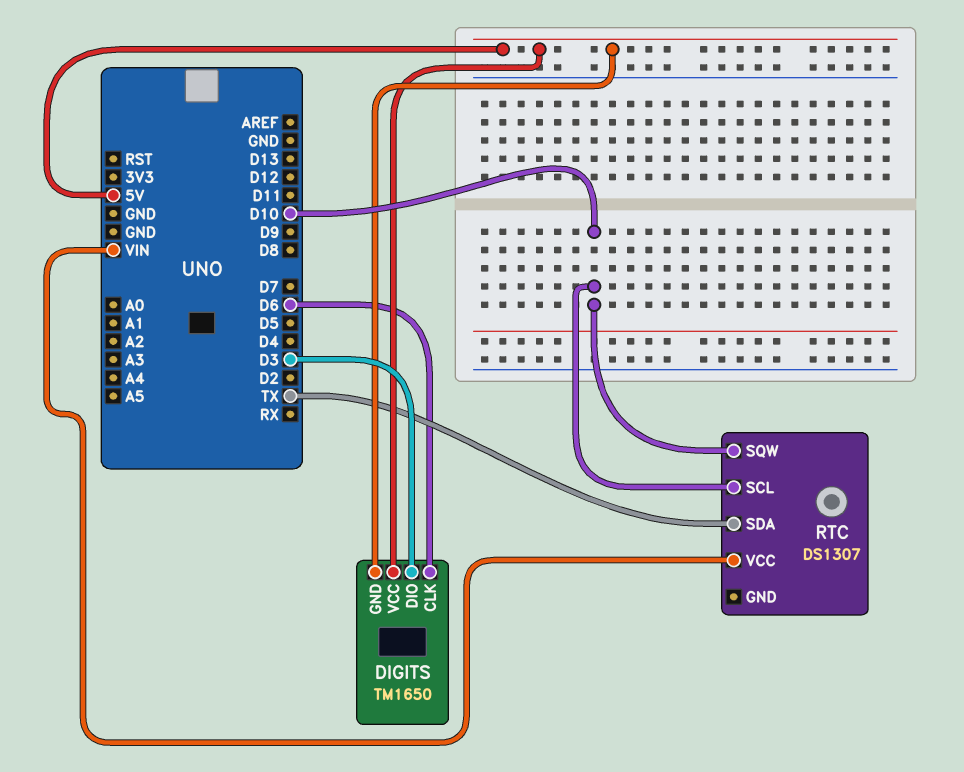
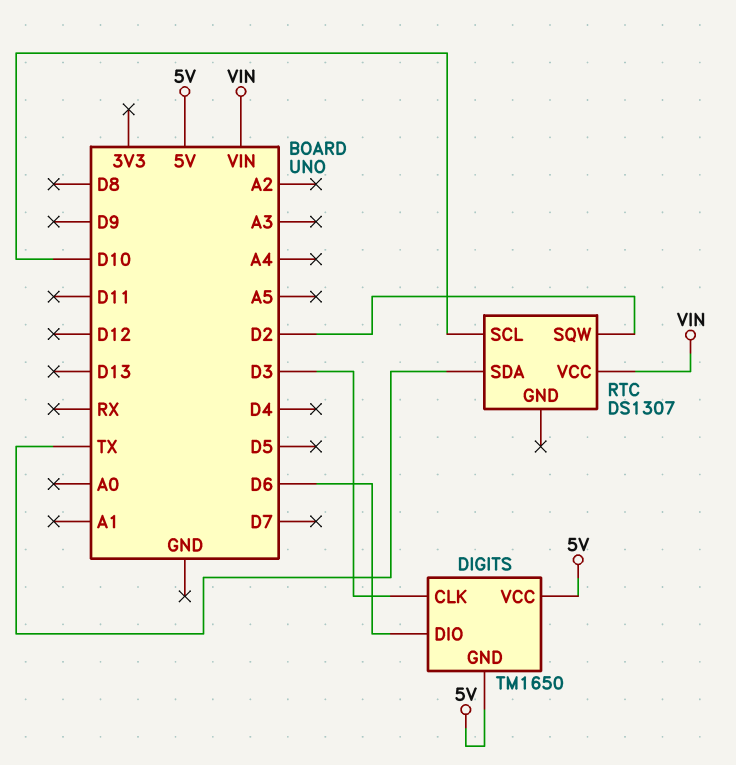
DIGITS pin CLK: D6 -> D3
DIGITS pin DIO: D3 -> D6
RTC pin SQW: D10 -> D2

